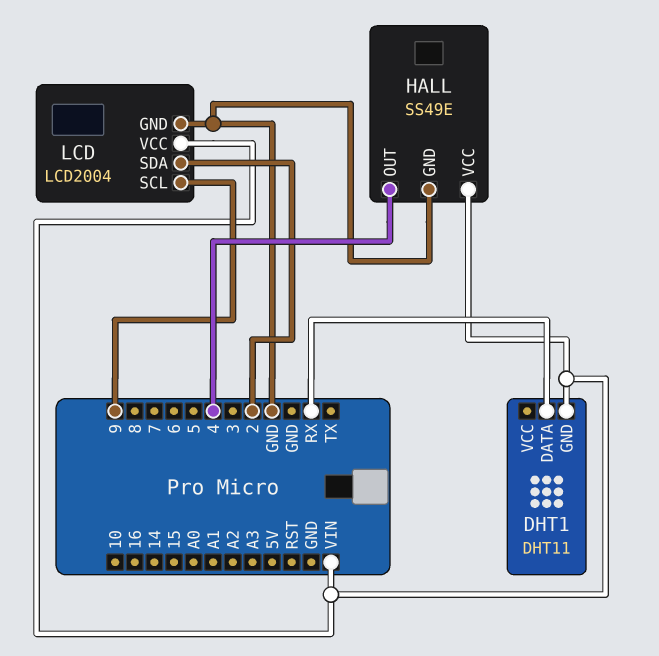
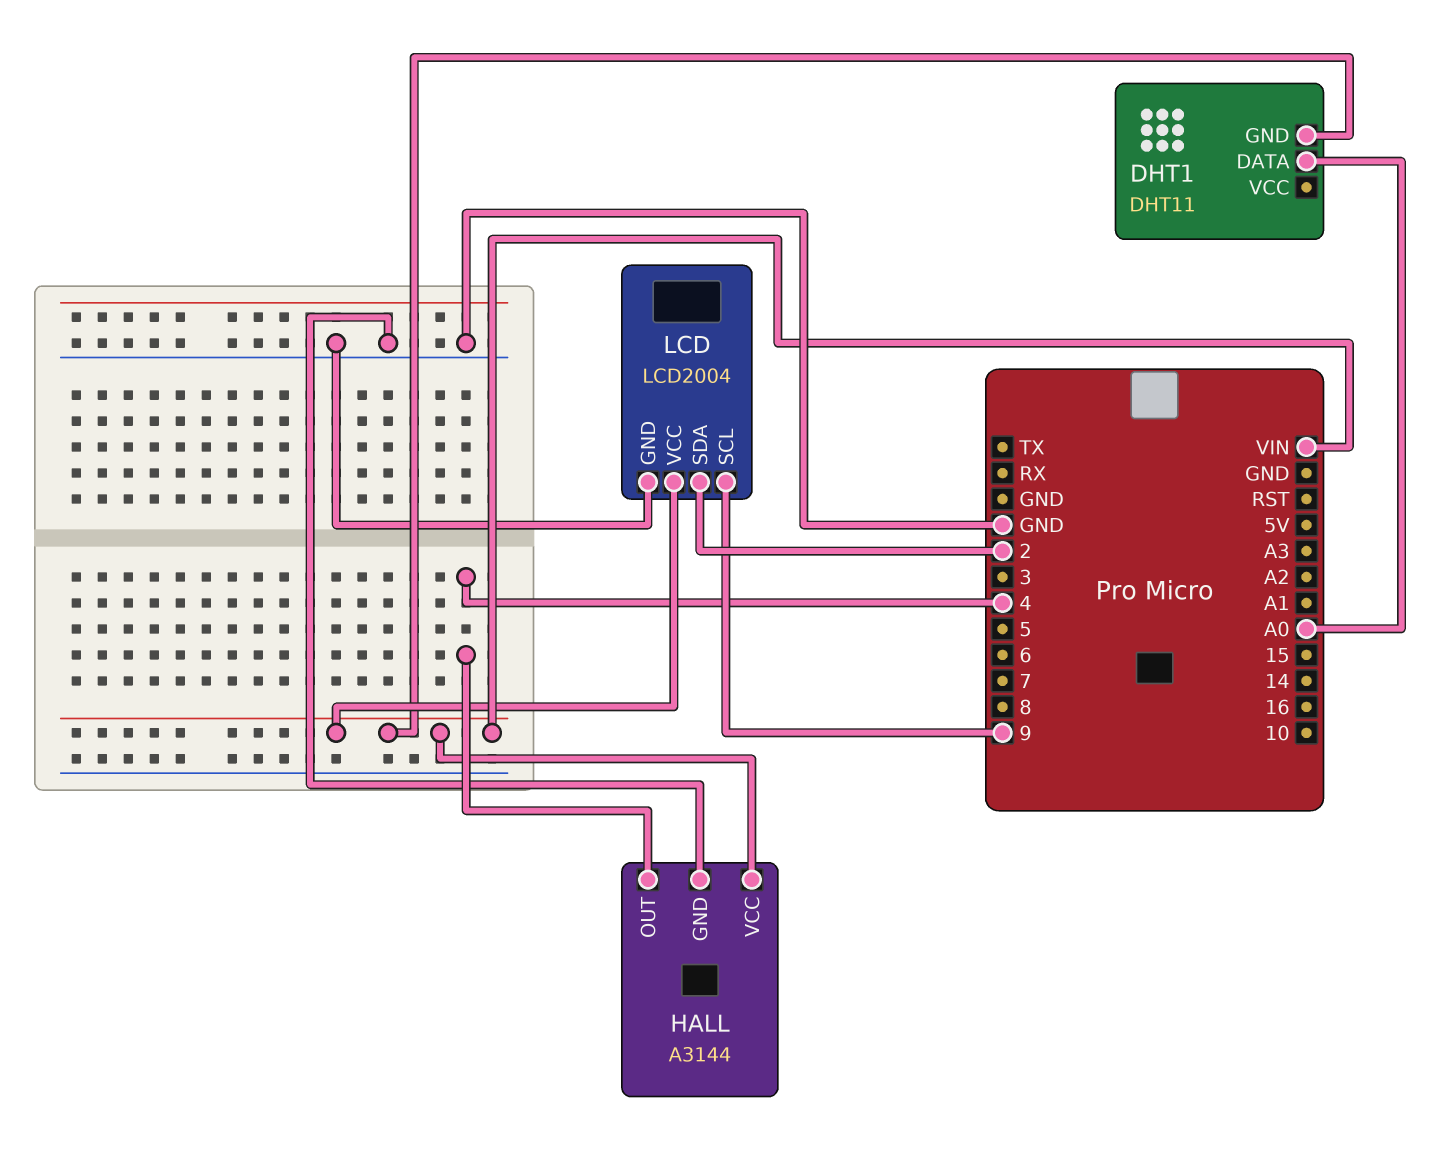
DHT1 pin DATA: RX -> A0
HALL: SS49E -> A3144

